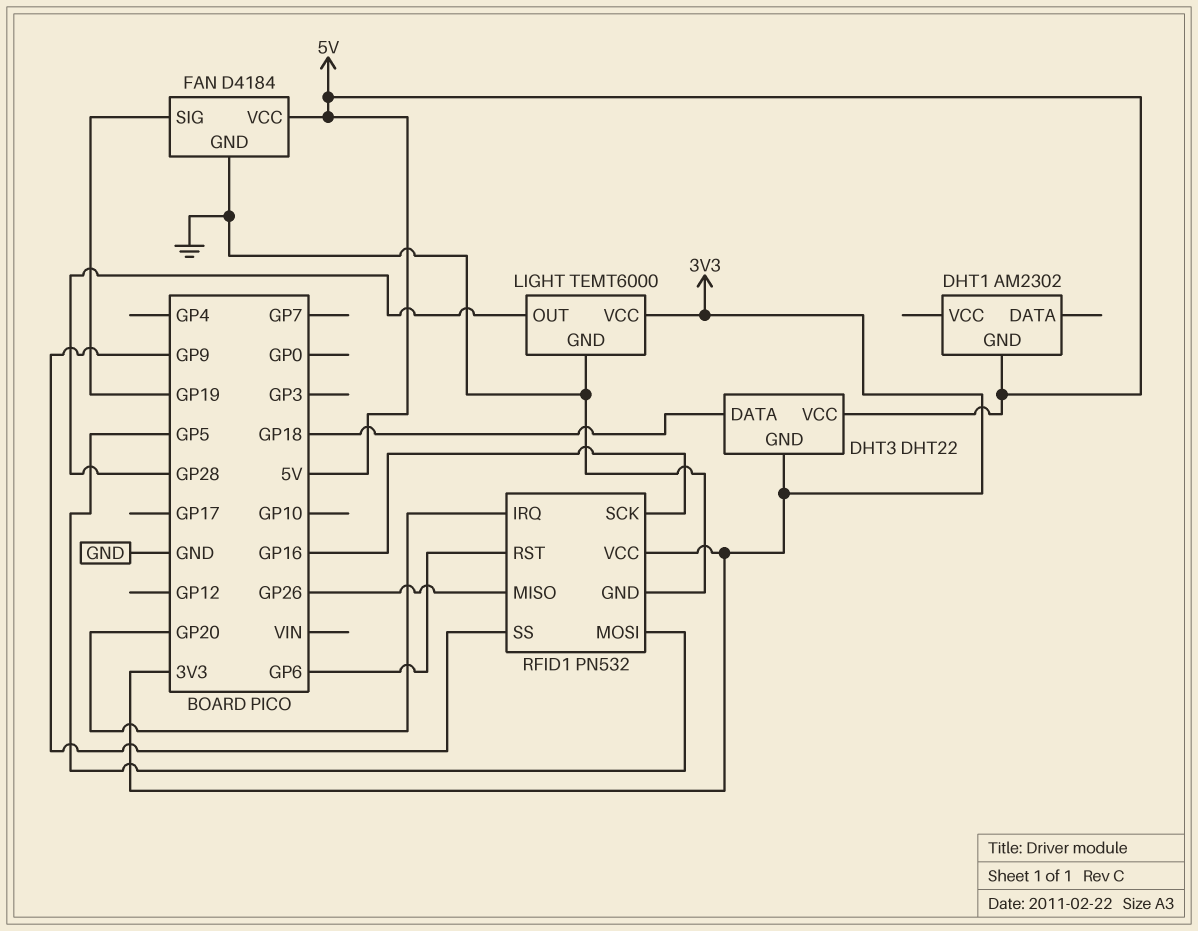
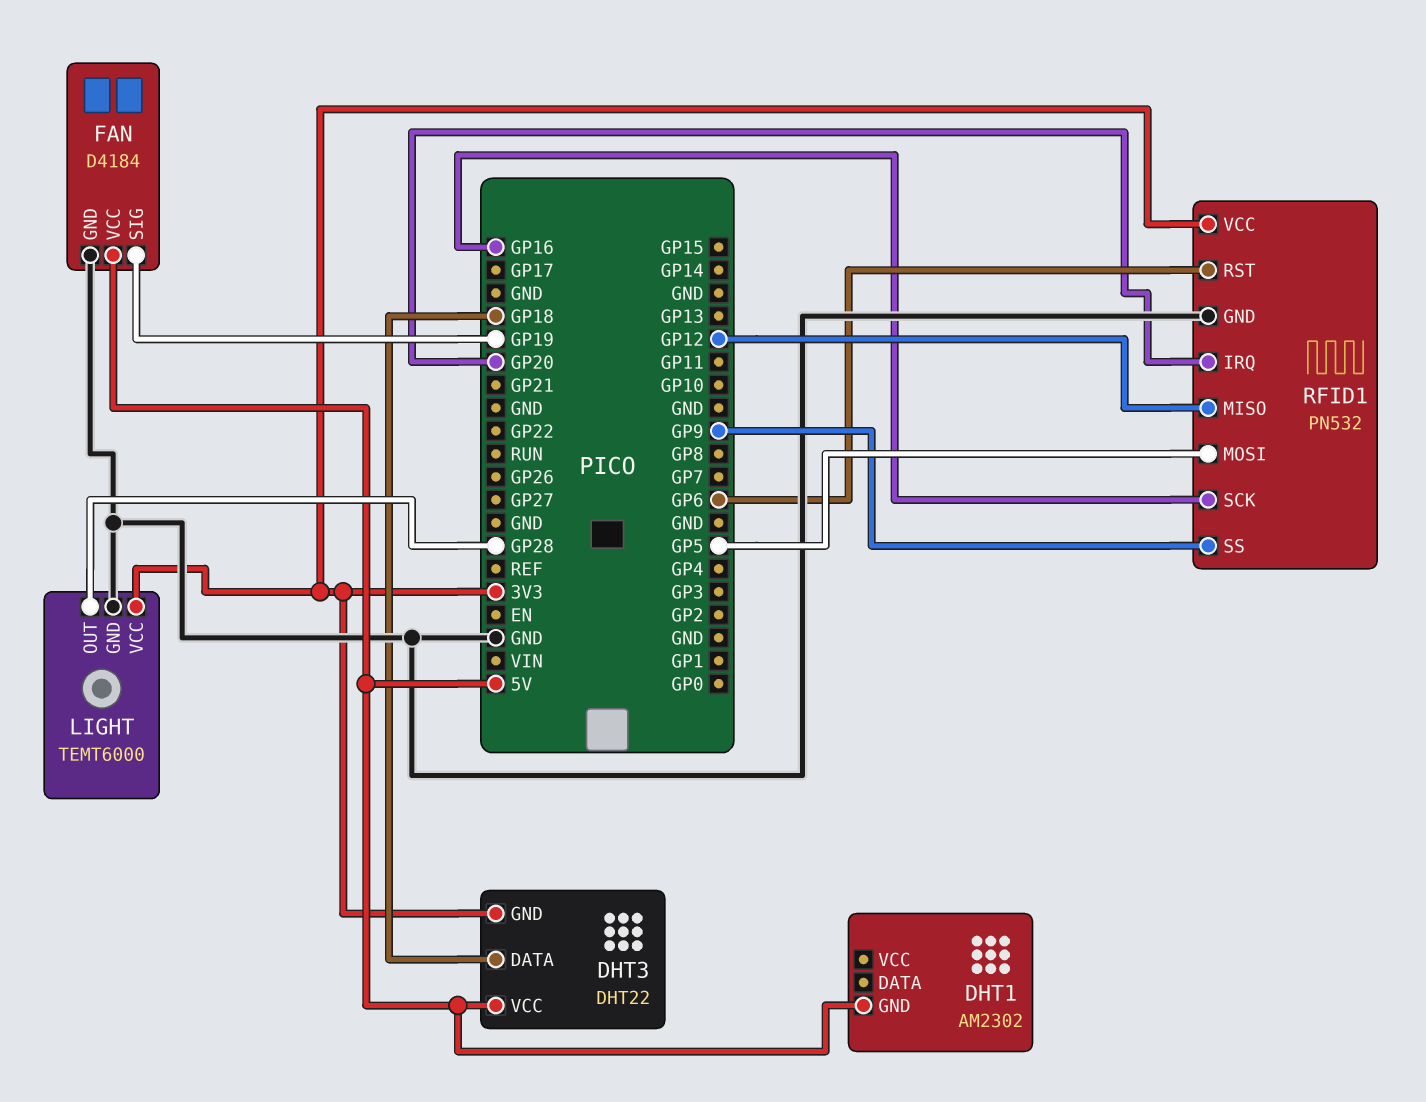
RFID1 pin MISO: GP26 -> GP12

